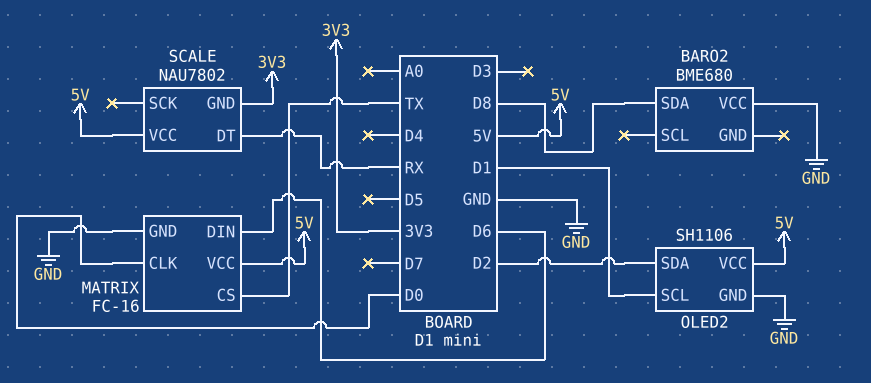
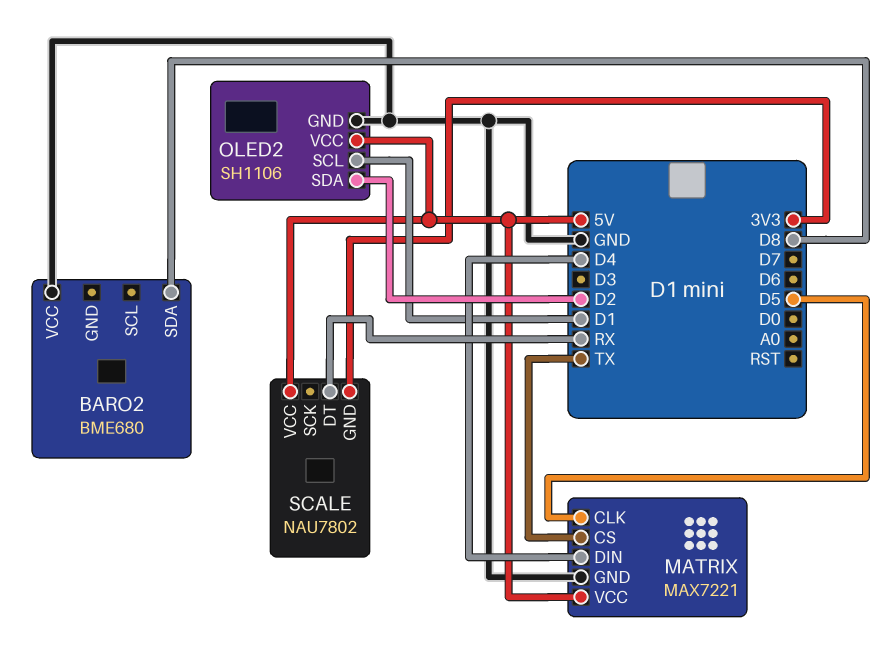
MATRIX: FC-16 -> MAX7221
MATRIX pin CLK: D0 -> D5
MATRIX pin DIN: D6 -> D4

